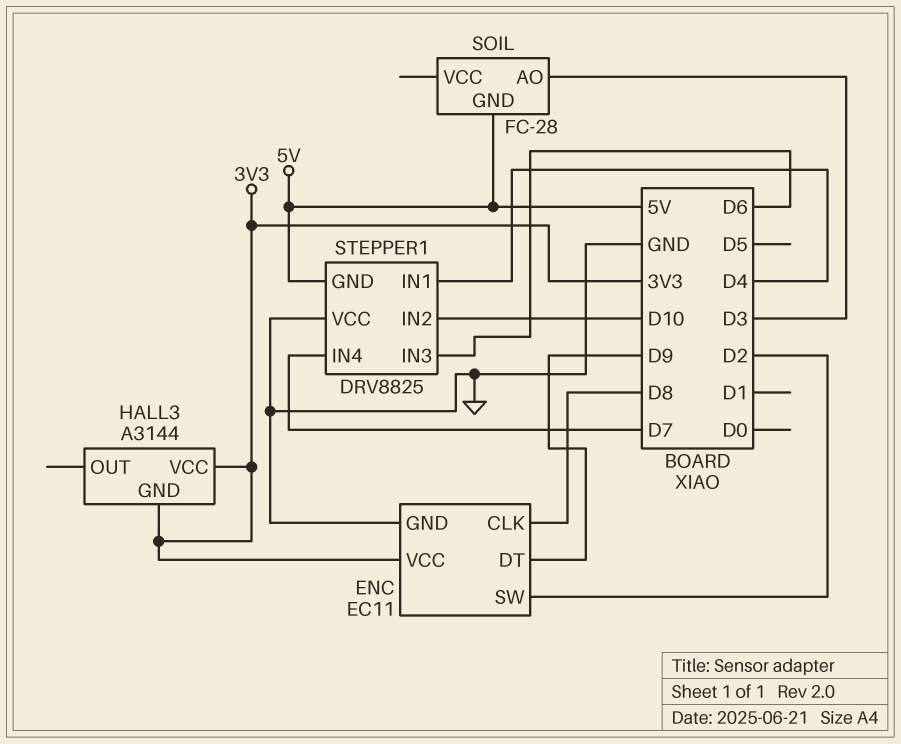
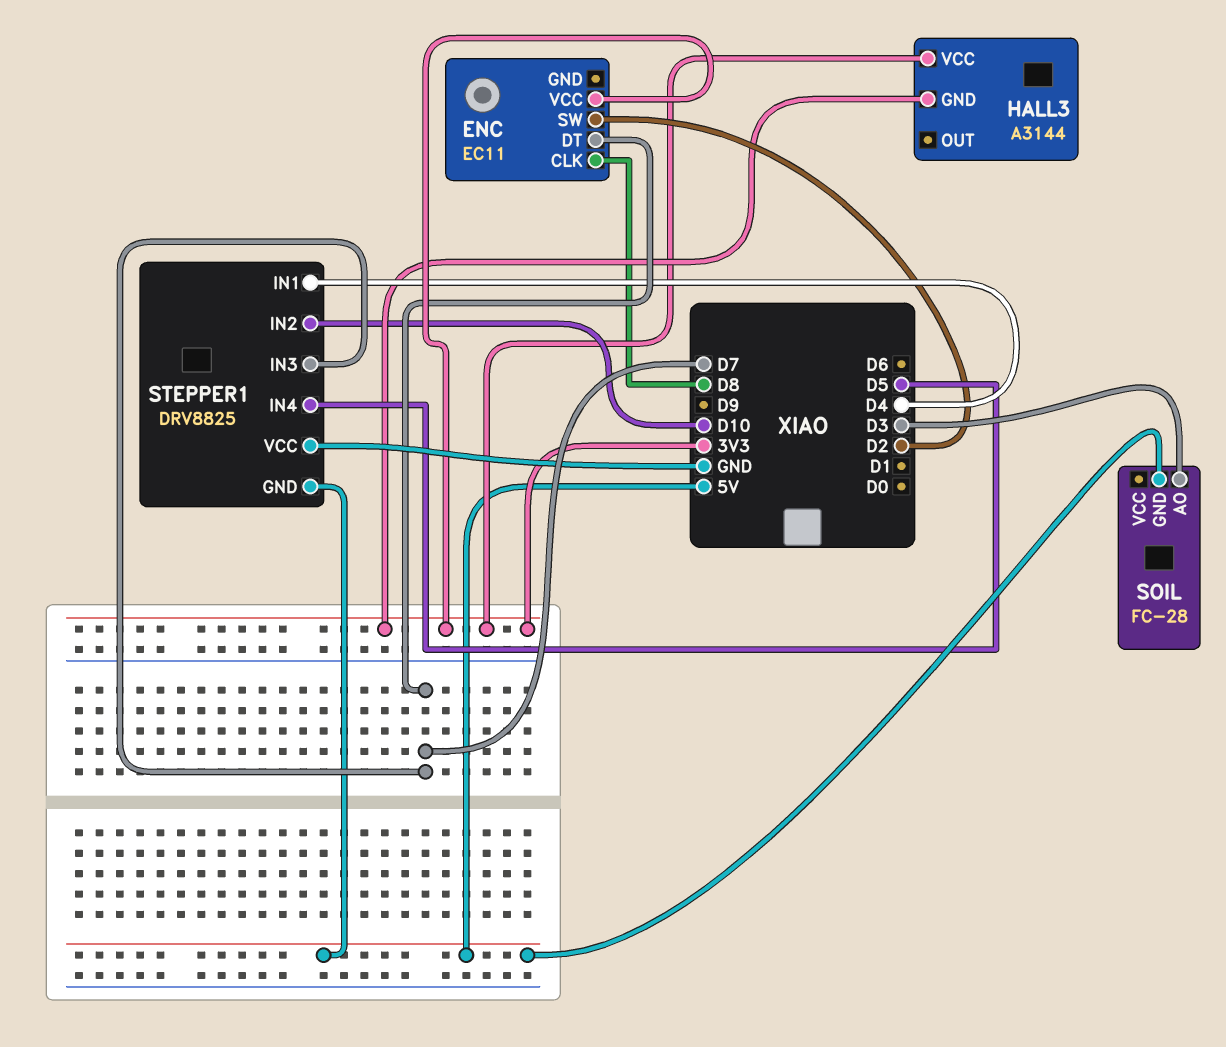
ENC pin DT: D9 -> D7
ENC pin GND: GND -> none
STEPPER1 pin IN3: D6 -> D7
STEPPER1 pin IN4: D7 -> D5

